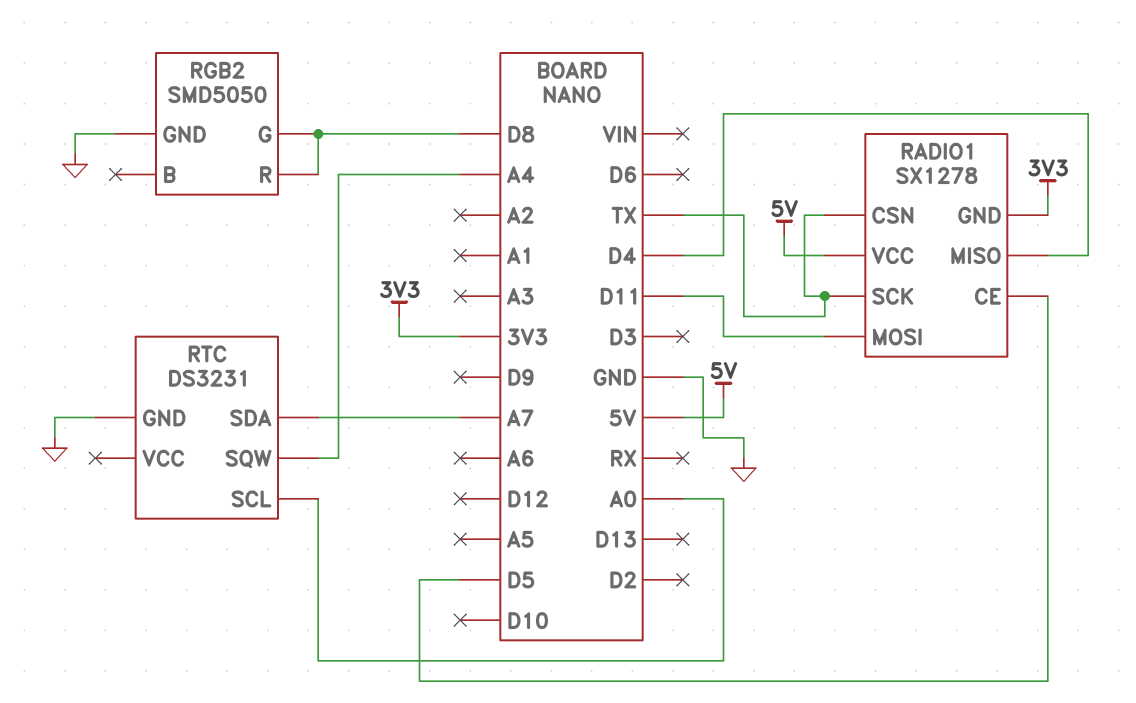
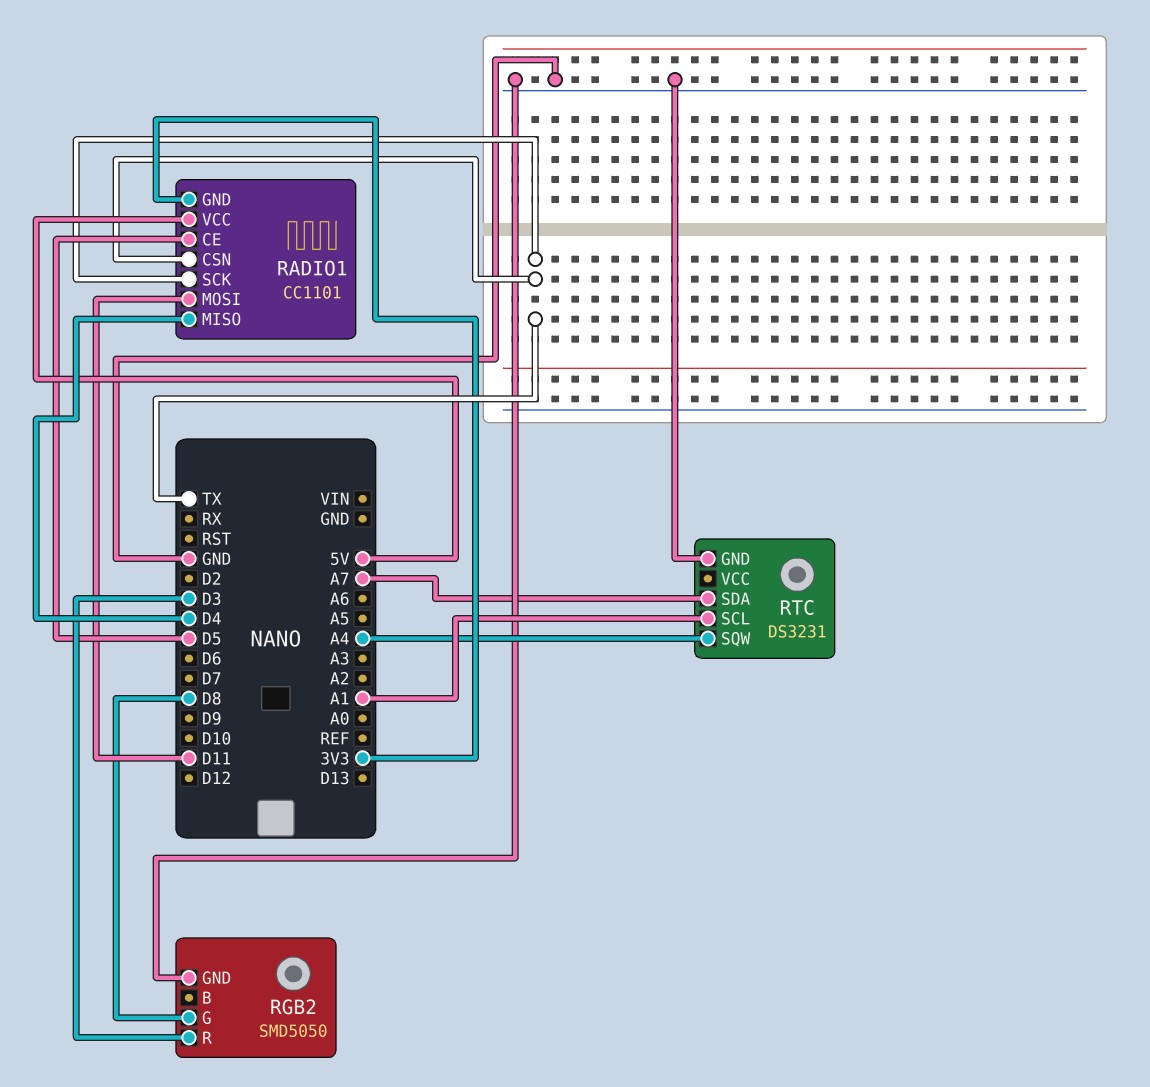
RADIO1: SX1278 -> CC1101
RGB2 pin R: D8 -> D3
RTC pin SCL: A0 -> A1

